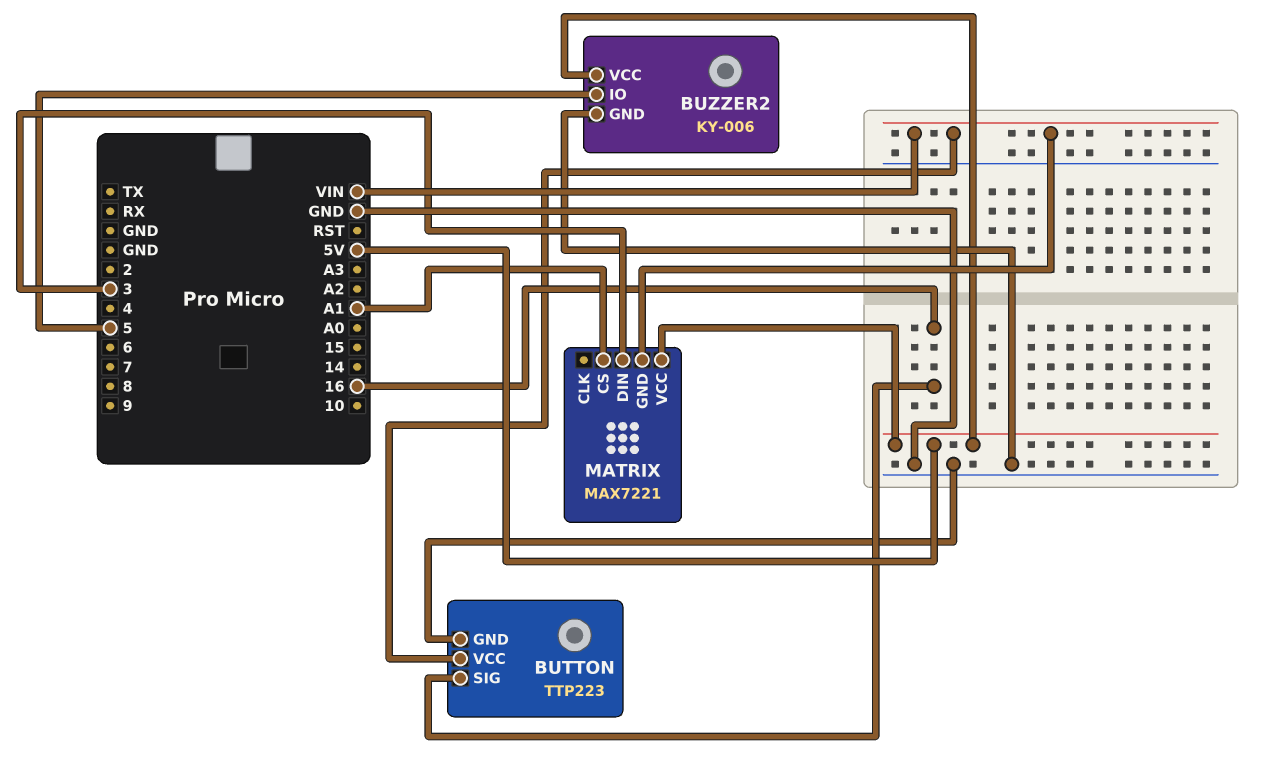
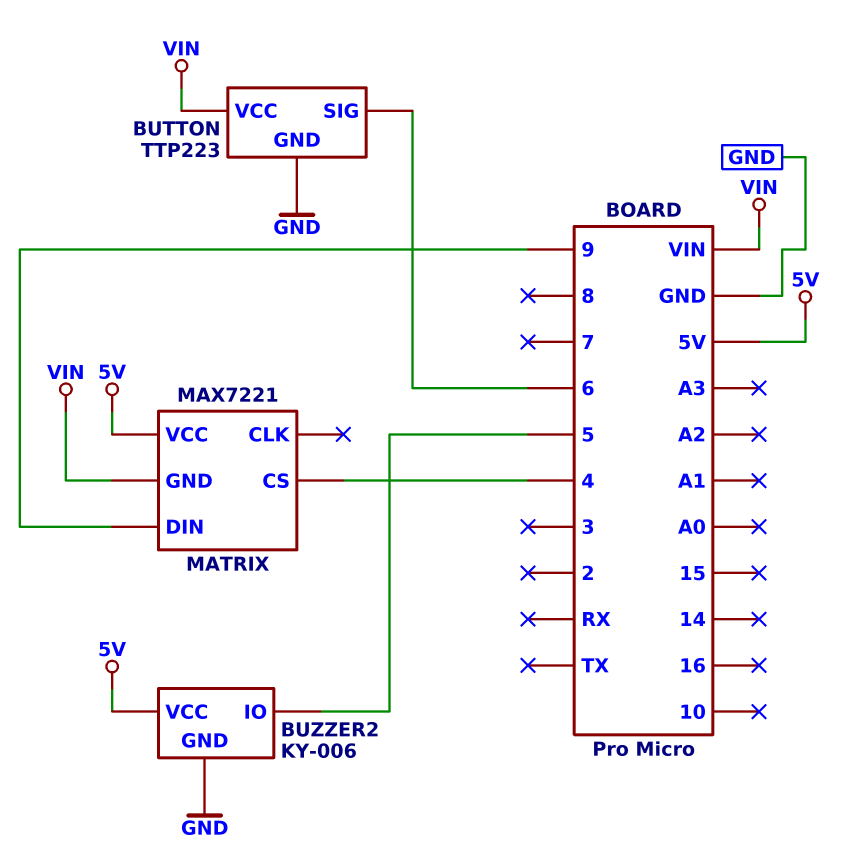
BUTTON pin SIG: 16 -> 6
MATRIX pin CS: A1 -> 4
MATRIX pin DIN: 3 -> 9

